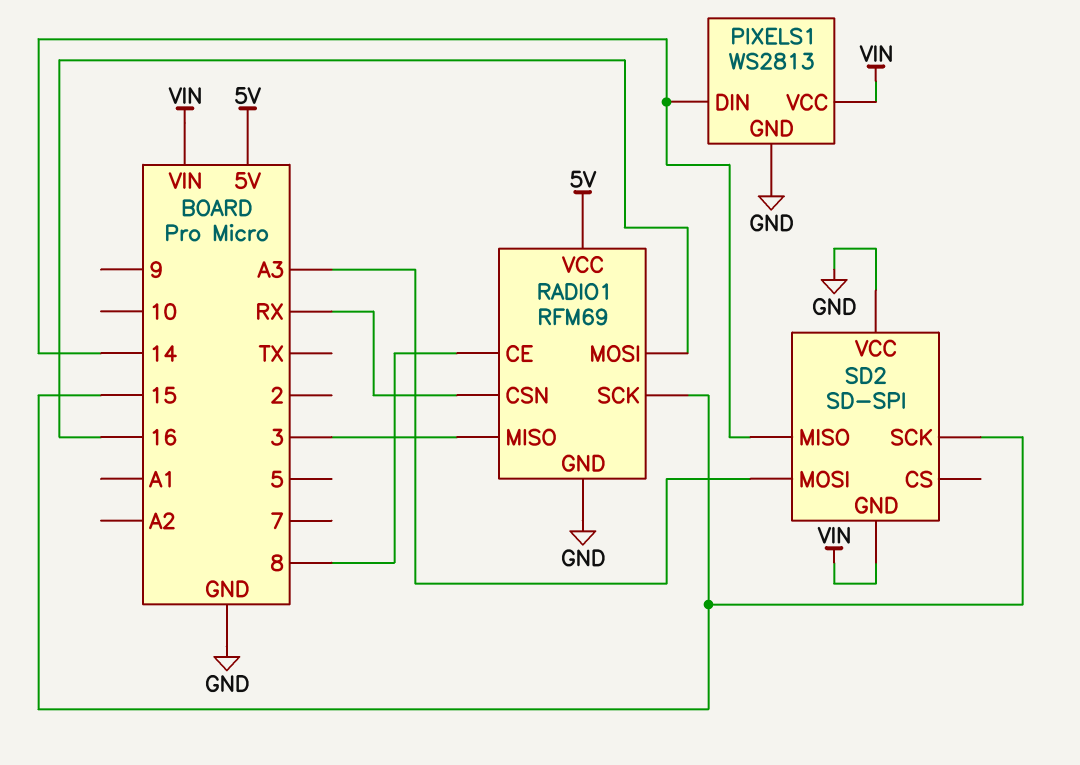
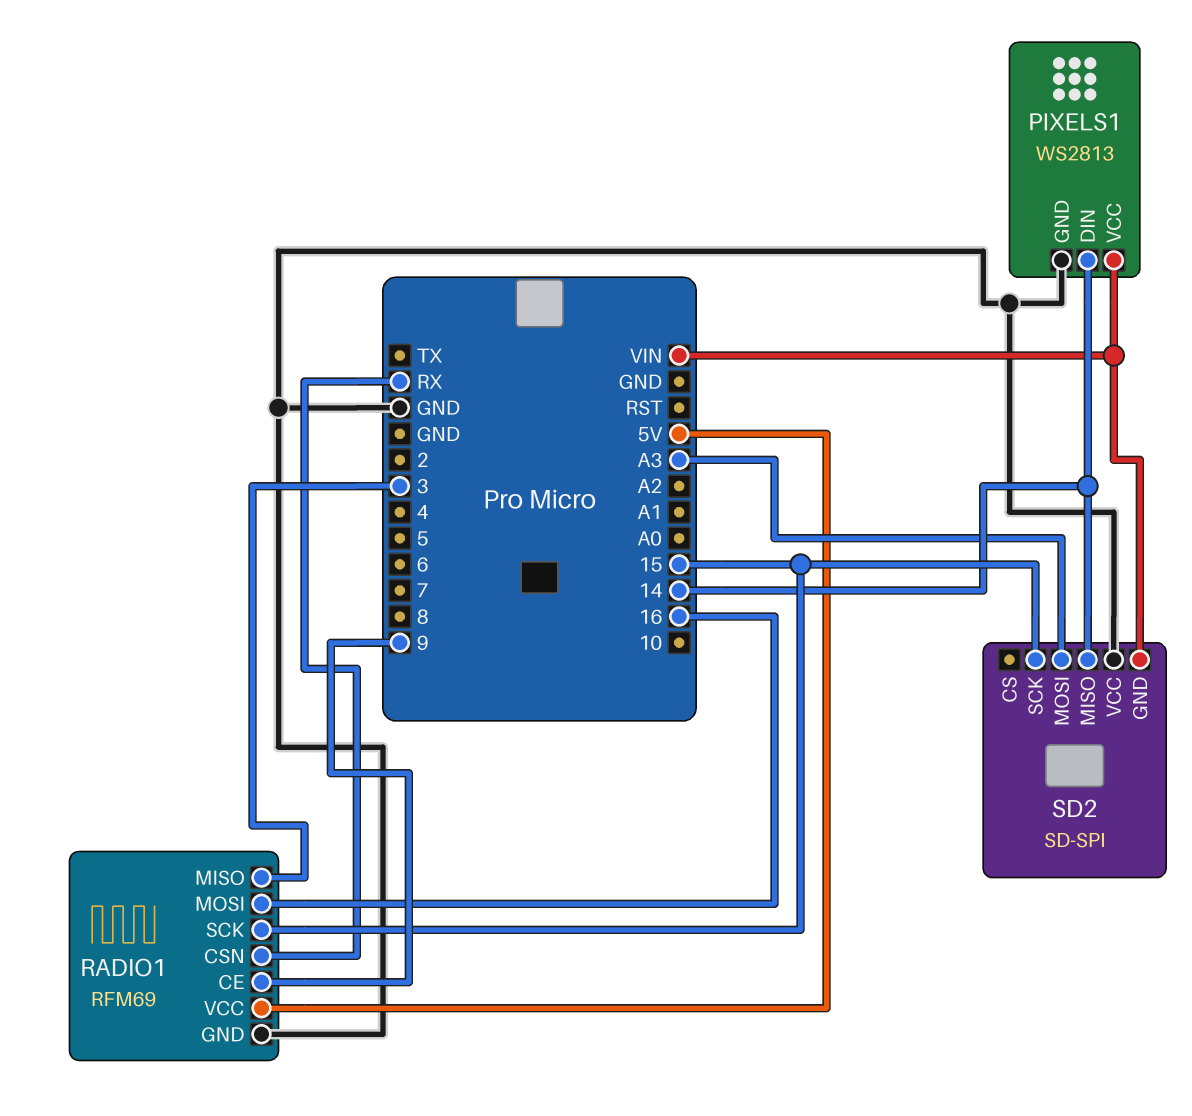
RADIO1 pin CE: 8 -> 9

